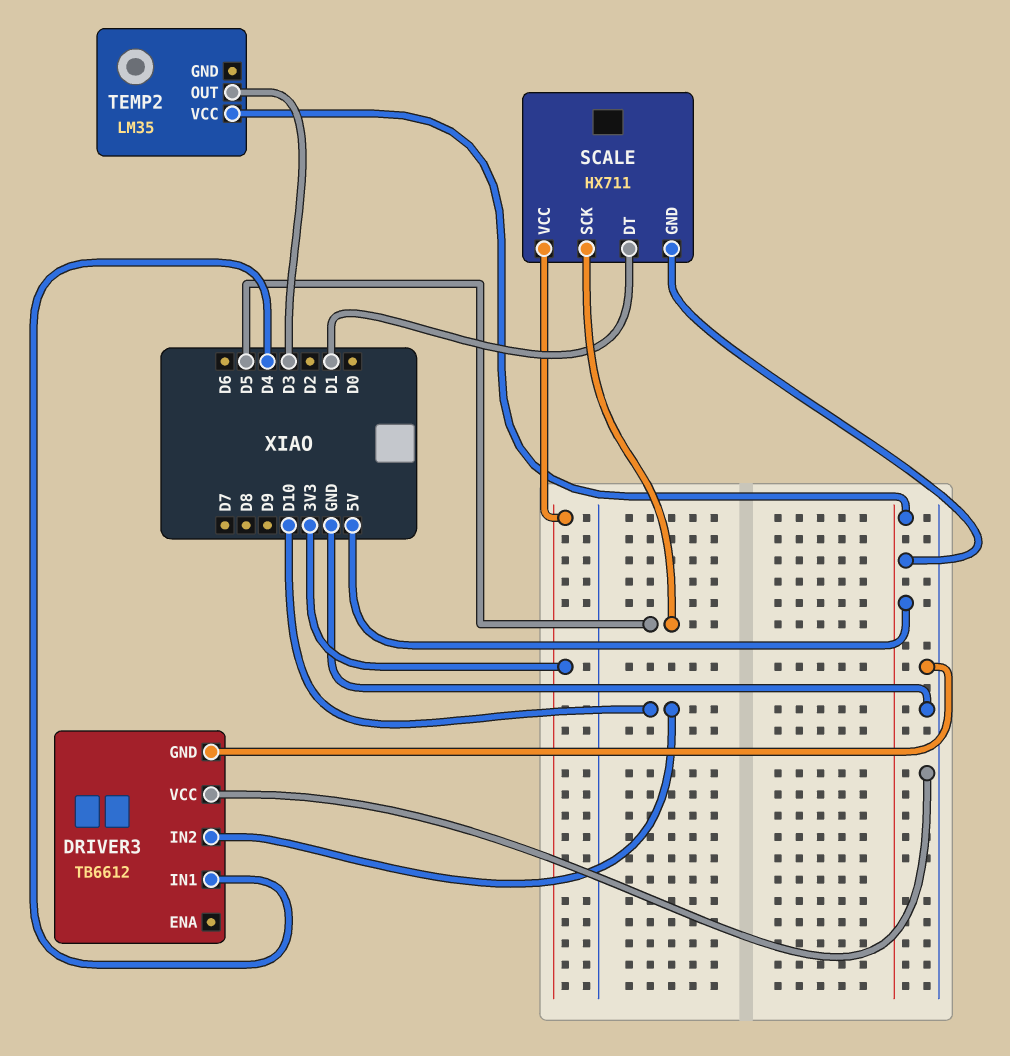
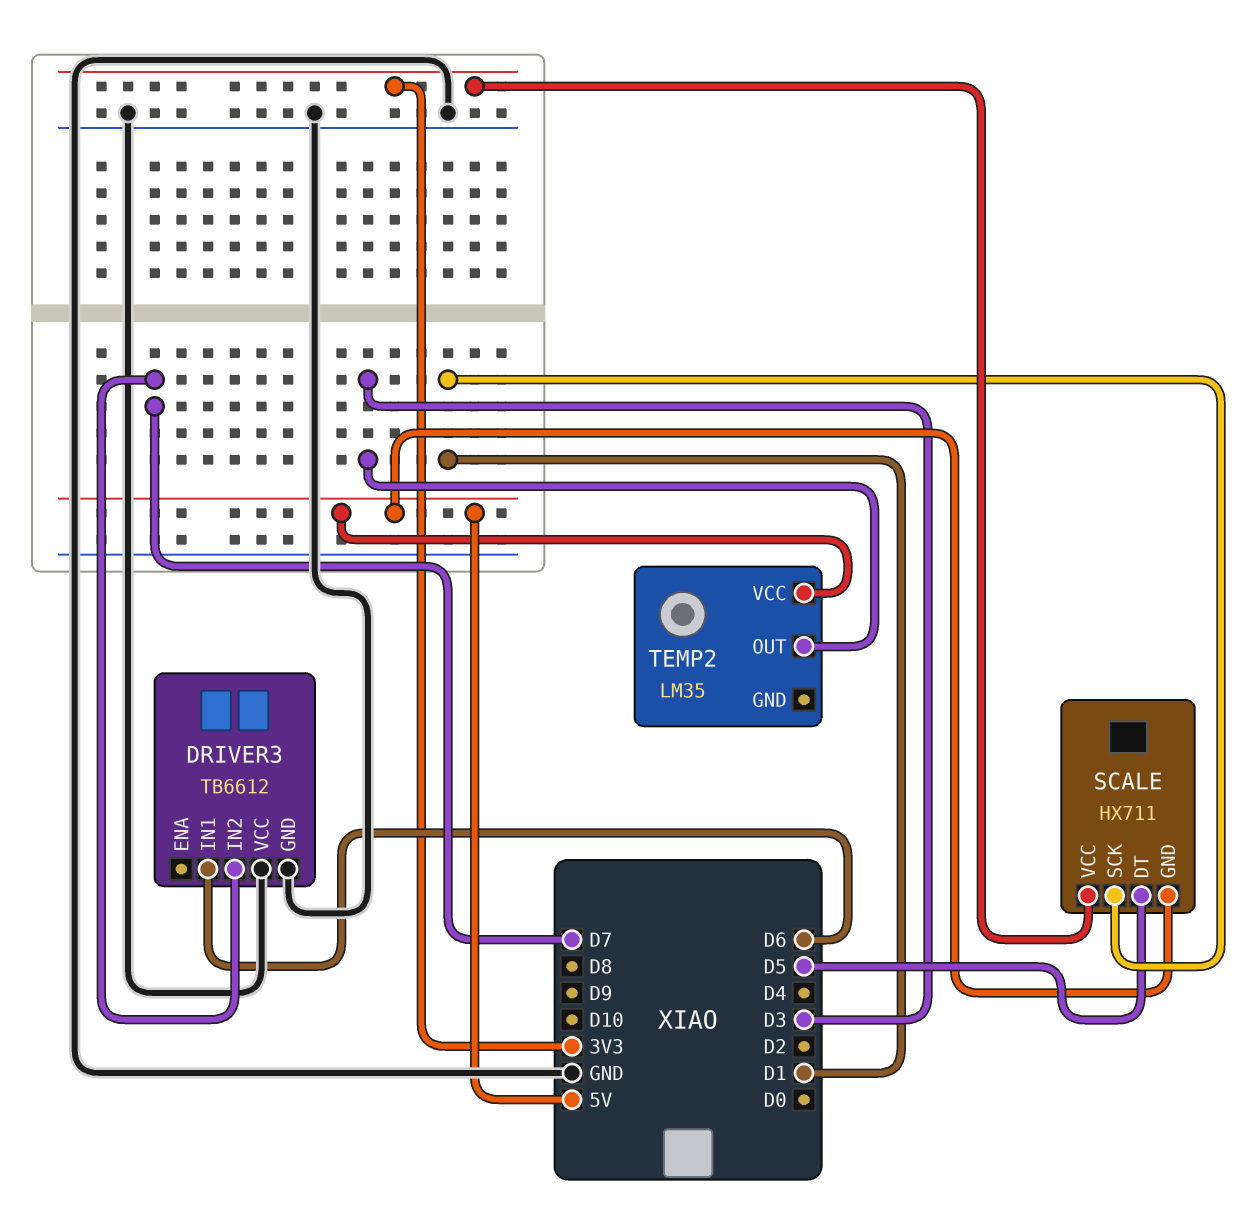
DRIVER3 pin IN1: D4 -> D6
DRIVER3 pin IN2: D10 -> D7
SCALE pin DT: D1 -> D5
SCALE pin SCK: D5 -> D1

